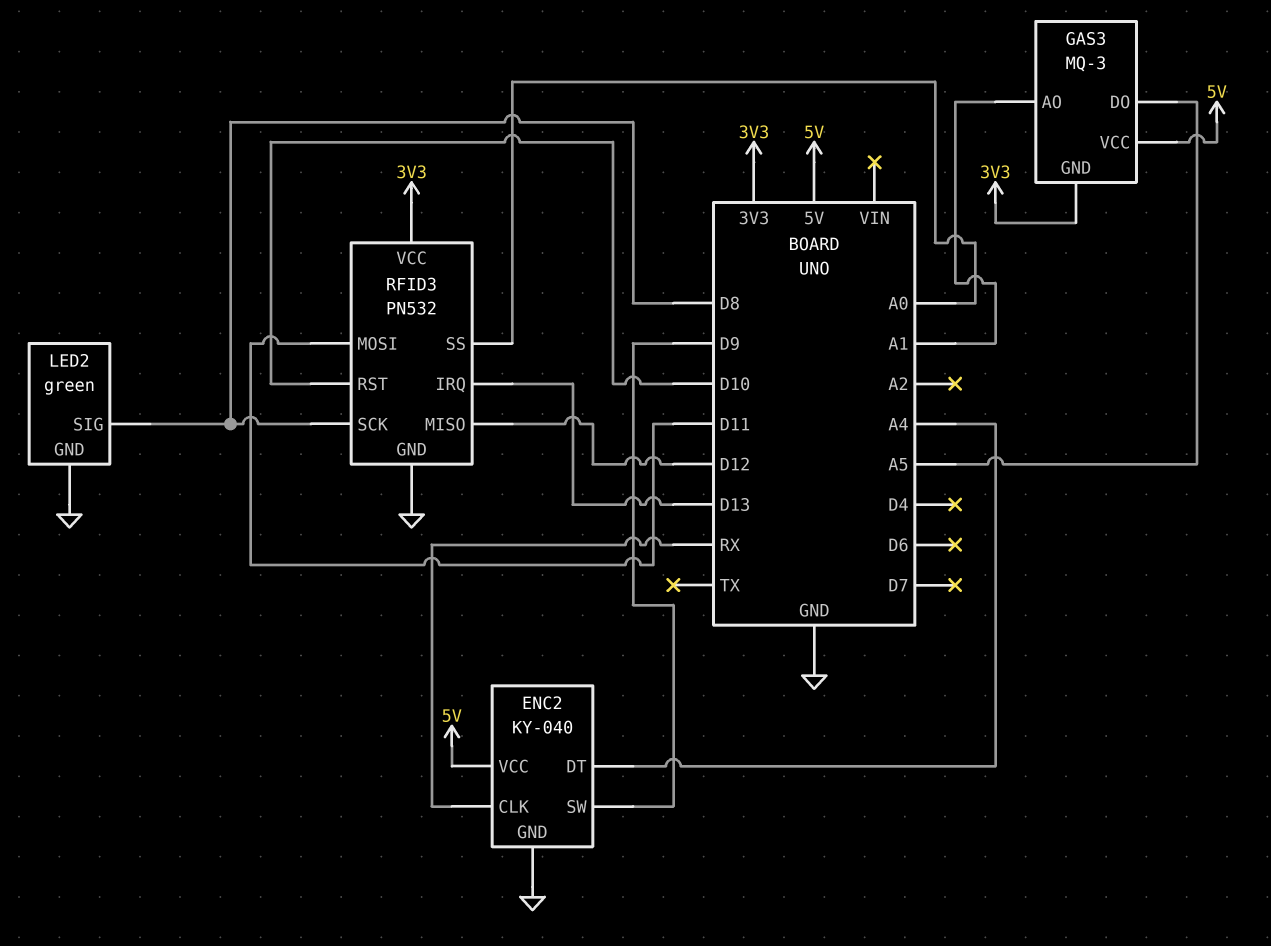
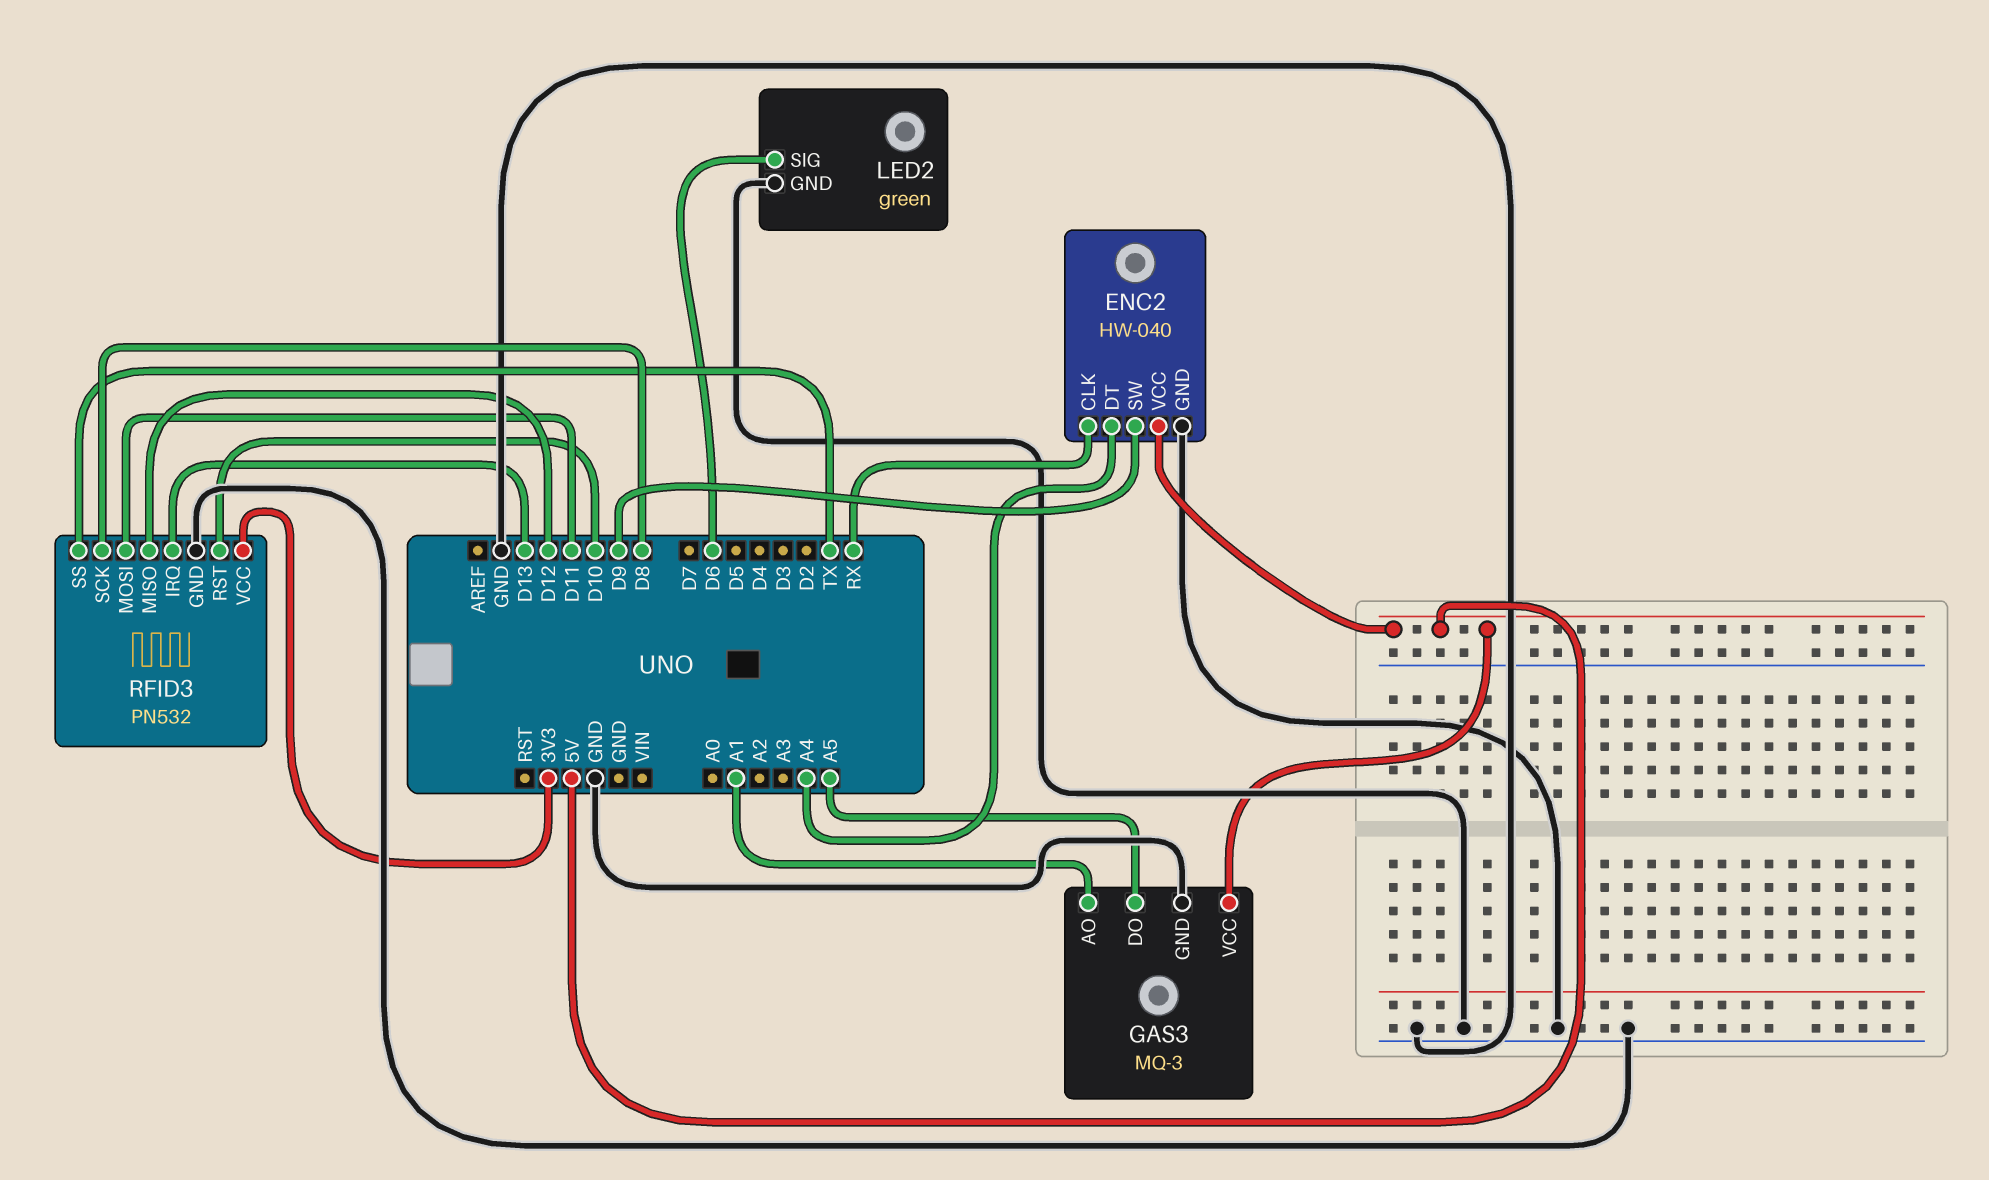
ENC2: KY-040 -> HW-040
GAS3 pin GND: 3V3 -> GND
LED2 pin SIG: D8 -> D6
RFID3 pin SS: A0 -> TX

